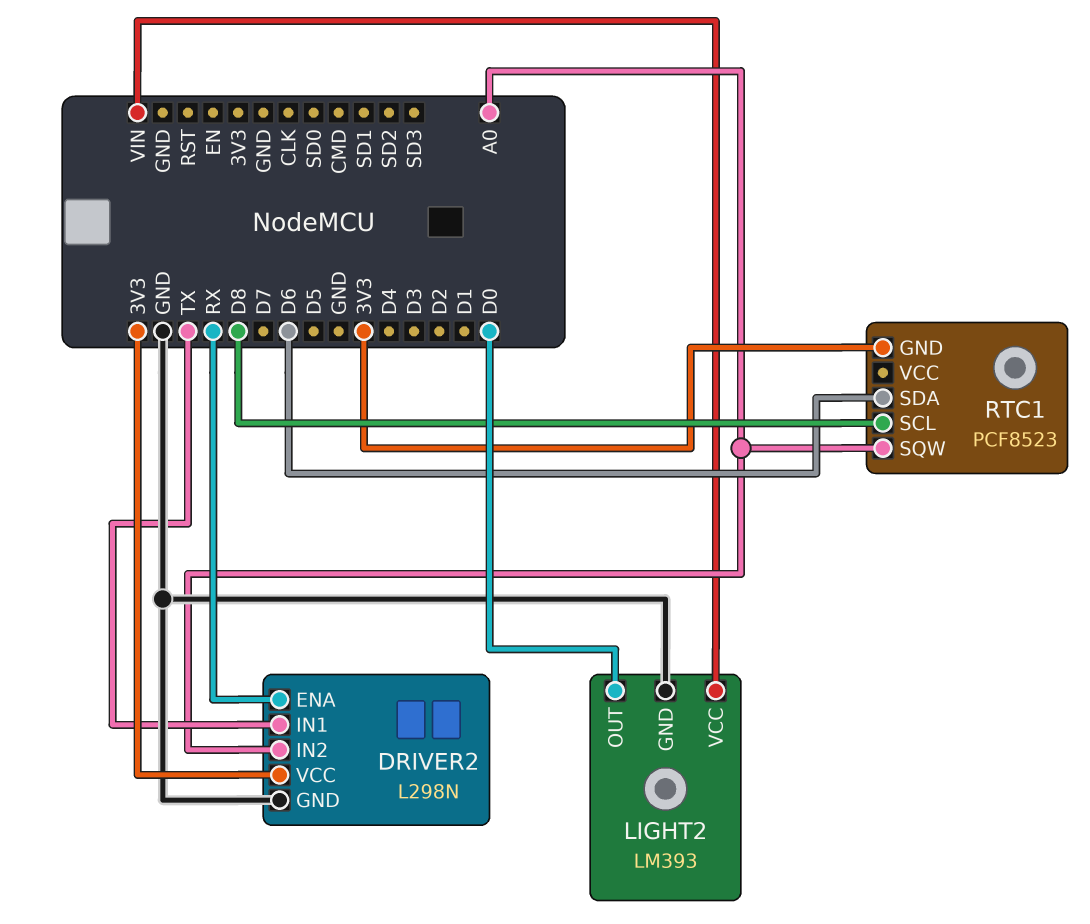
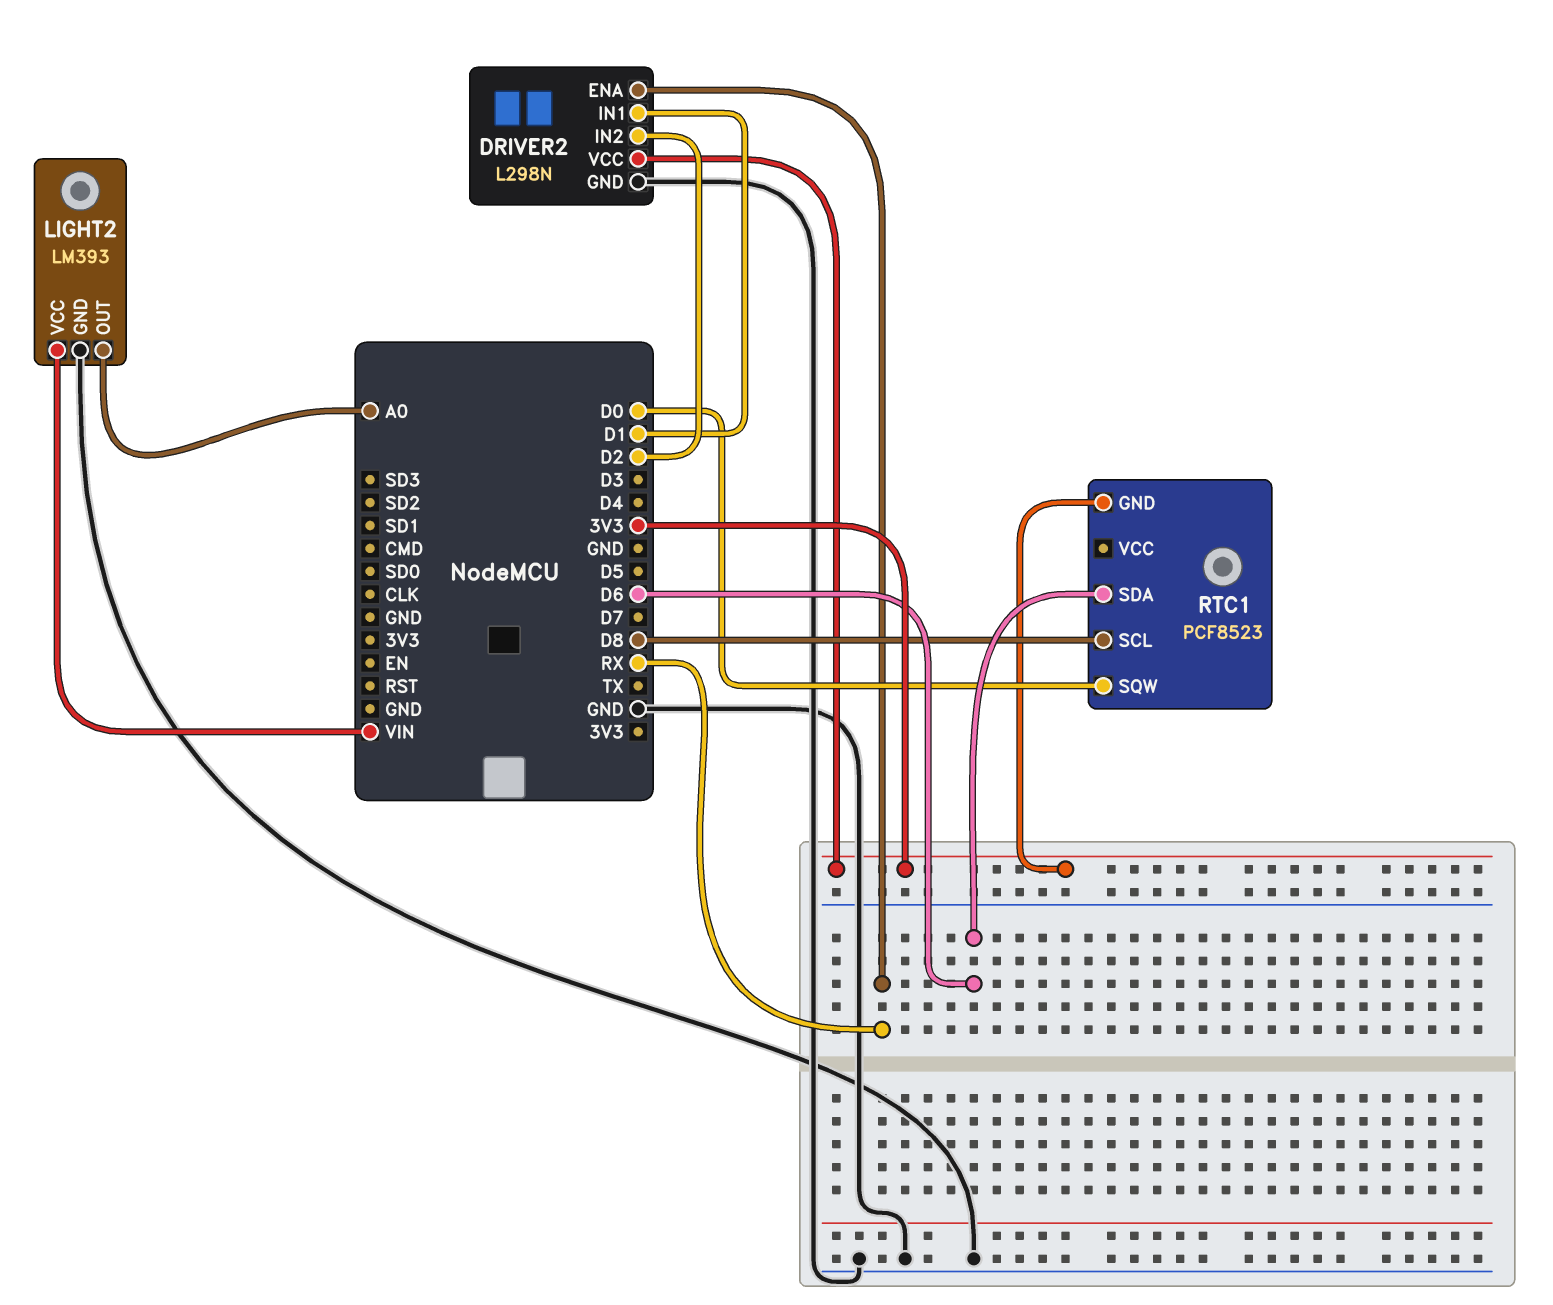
DRIVER2 pin IN1: TX -> D1
DRIVER2 pin IN2: A0 -> D2
LIGHT2 pin OUT: D0 -> A0
RTC1 pin SQW: A0 -> D0

